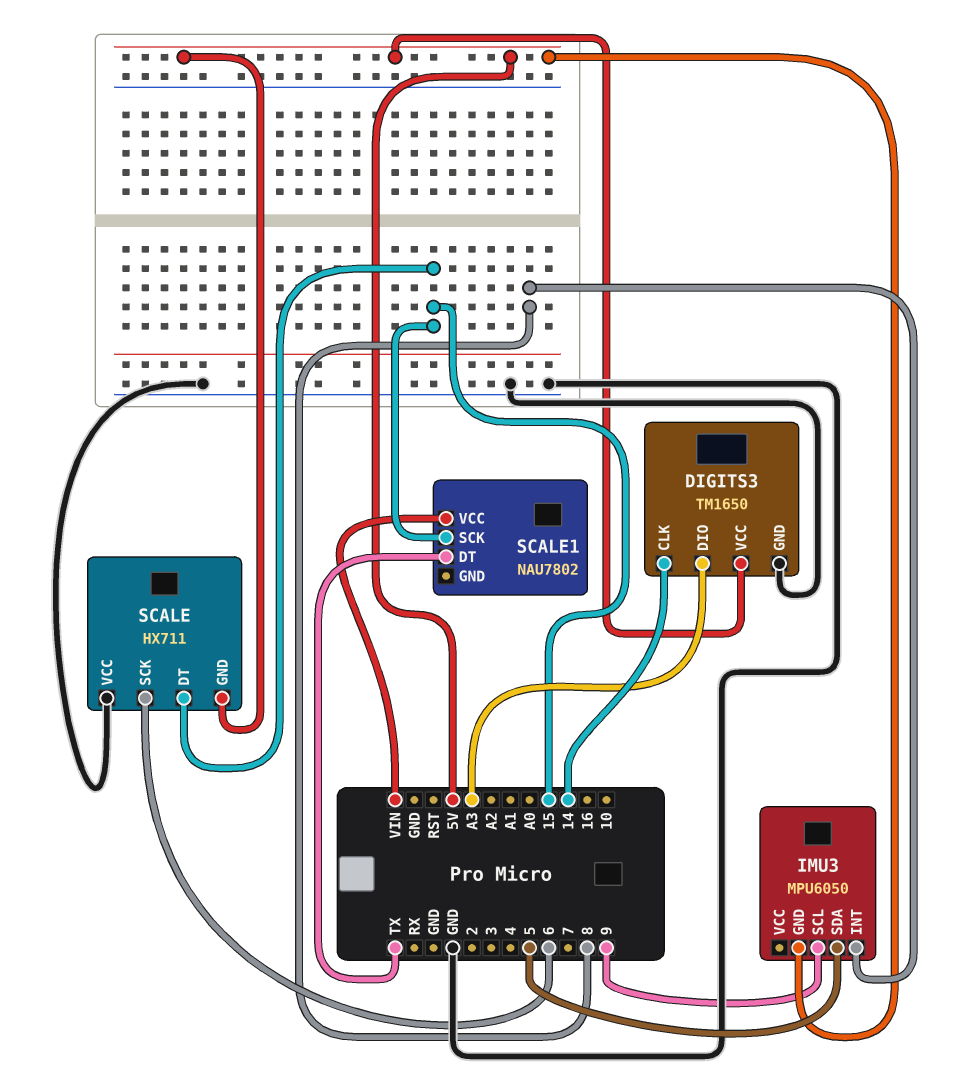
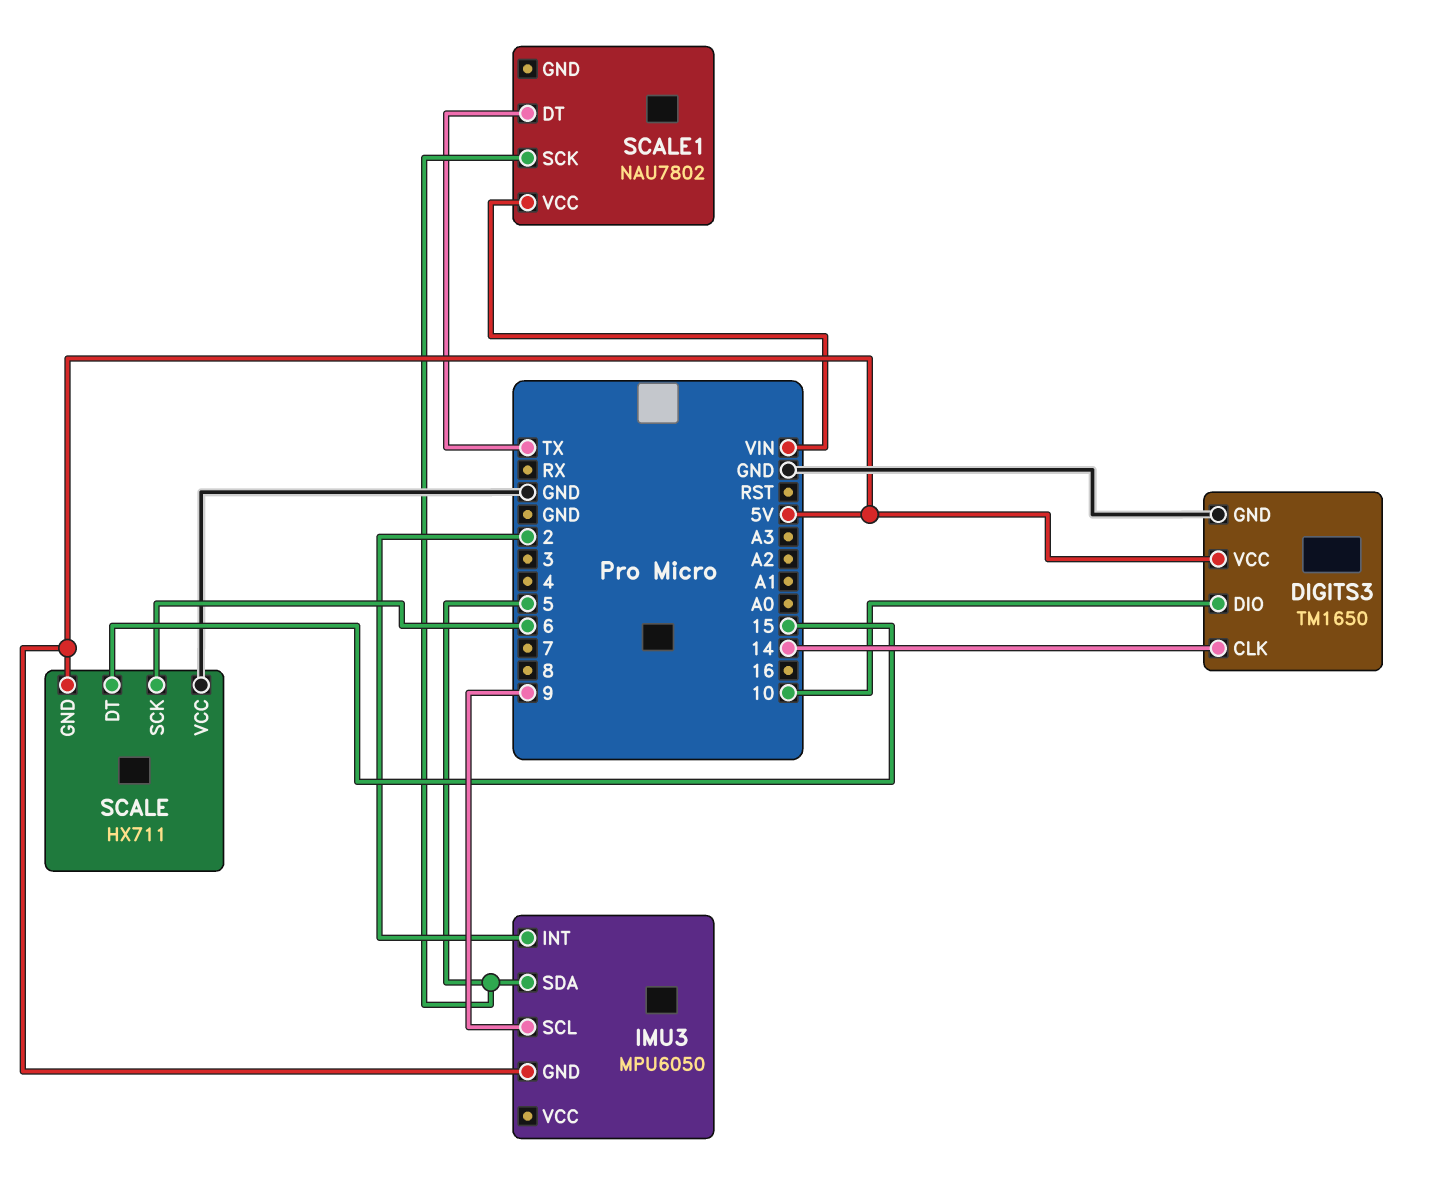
DIGITS3 pin DIO: A3 -> 10
IMU3 pin INT: 8 -> 2
SCALE1 pin SCK: 15 -> 5

